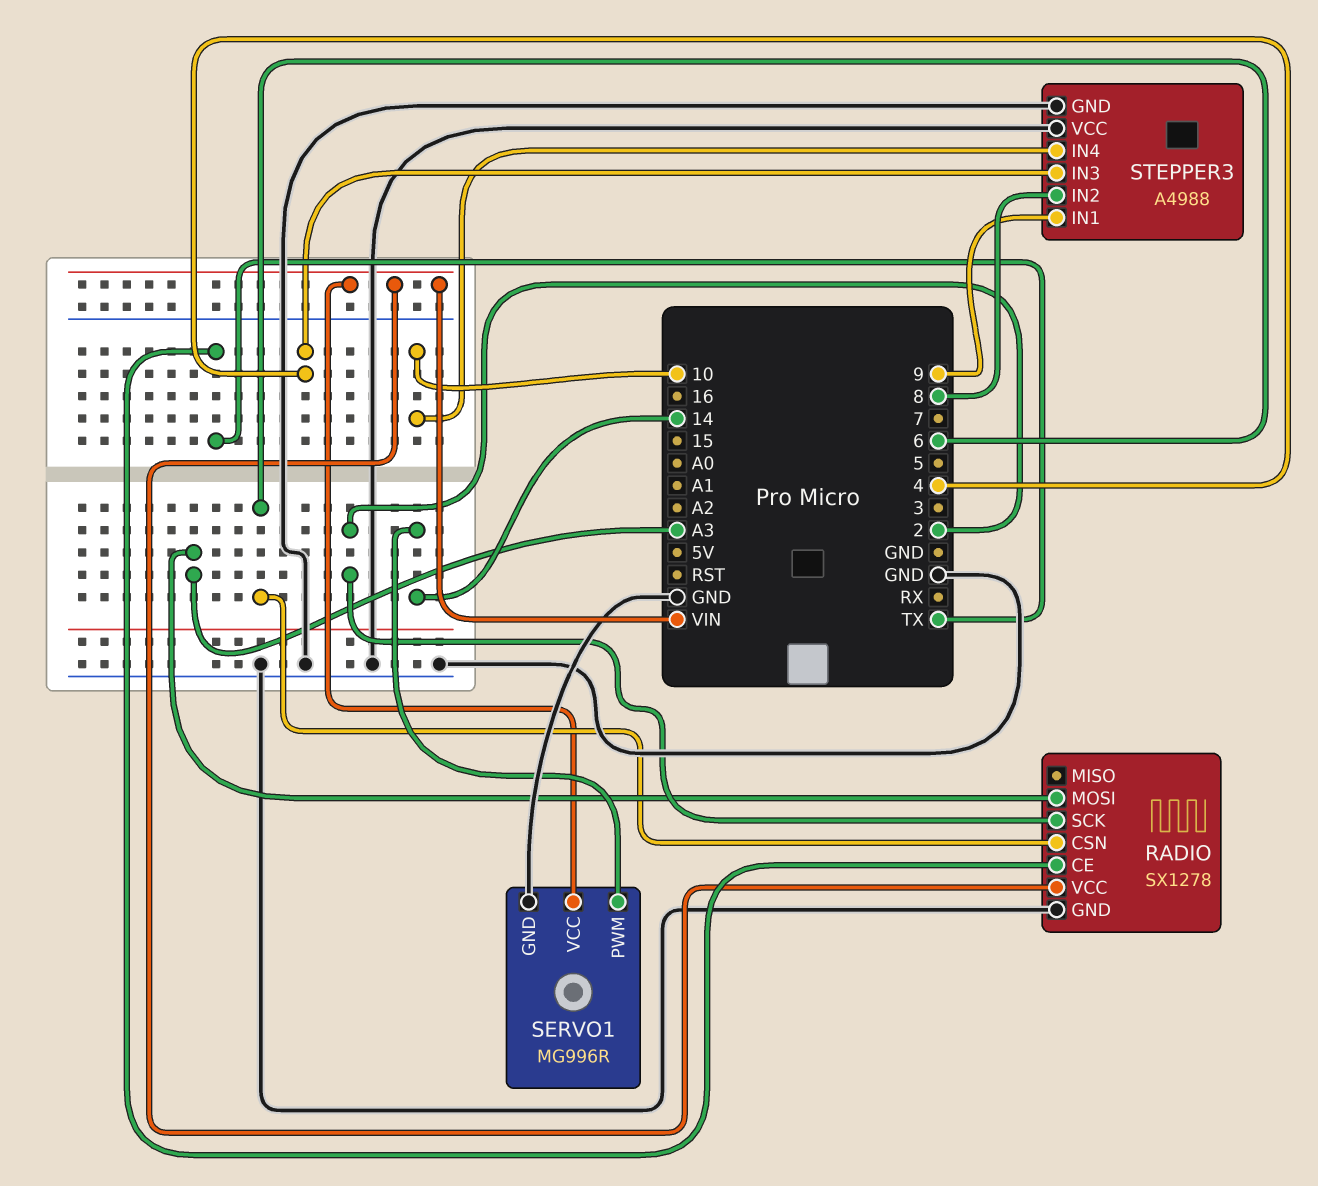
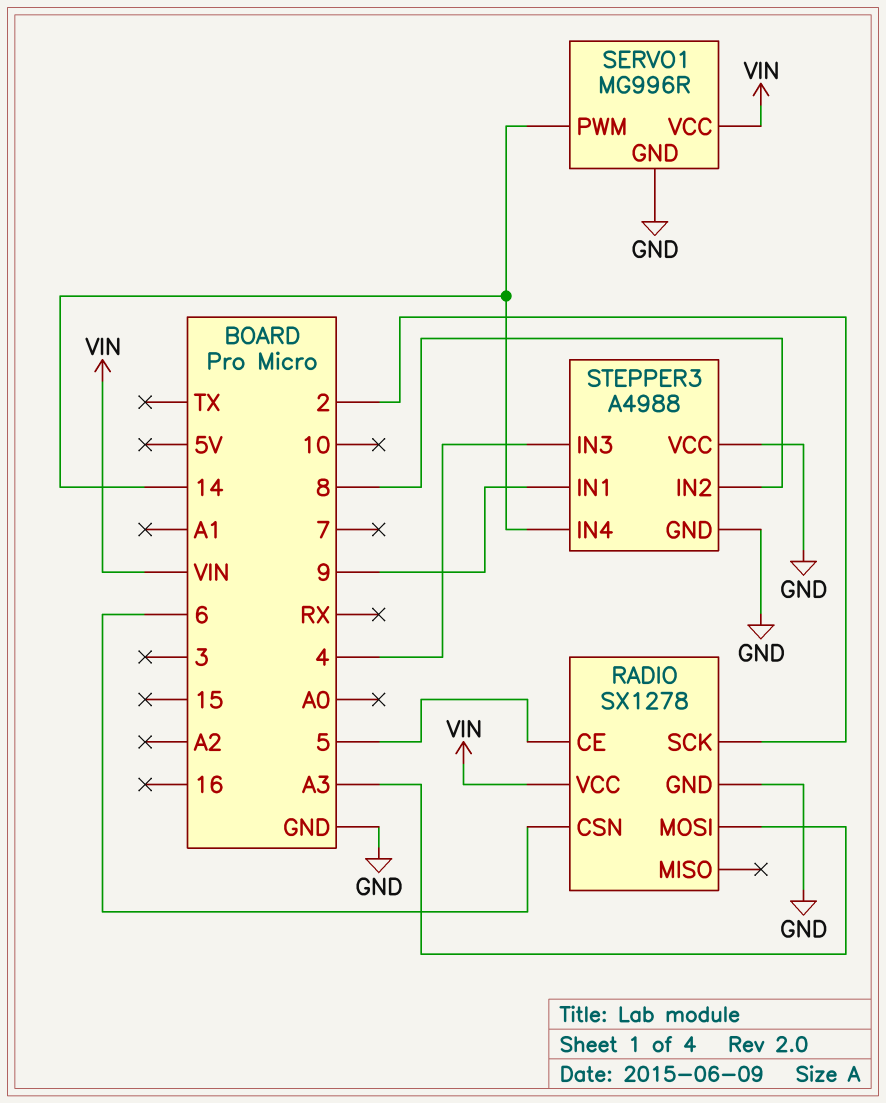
RADIO pin CE: TX -> 5
STEPPER3 pin IN4: 10 -> 14

